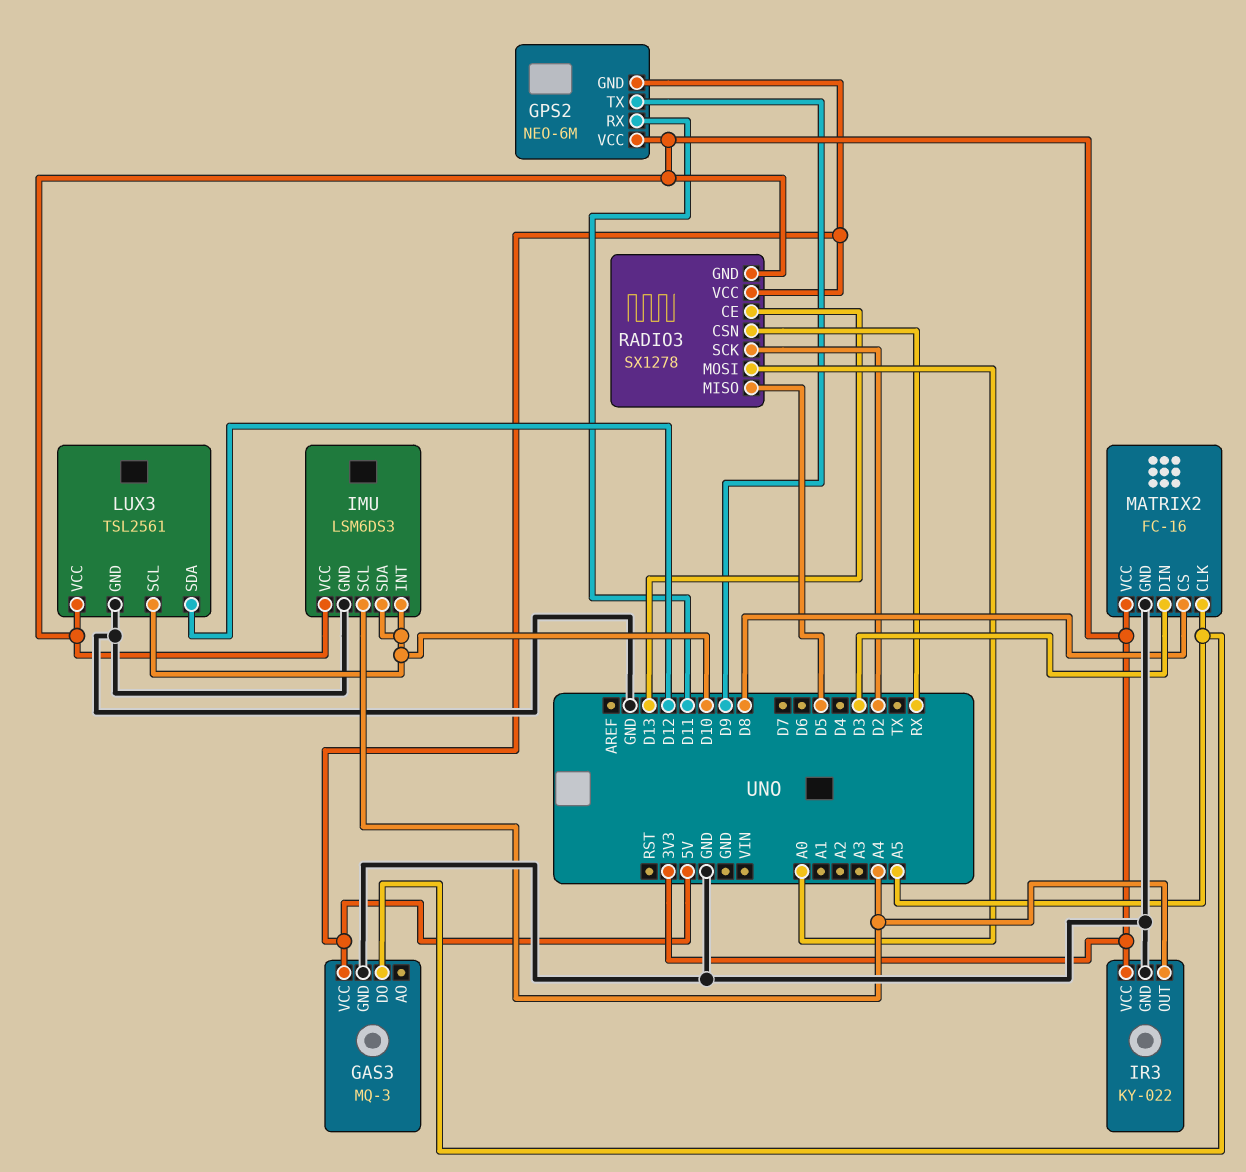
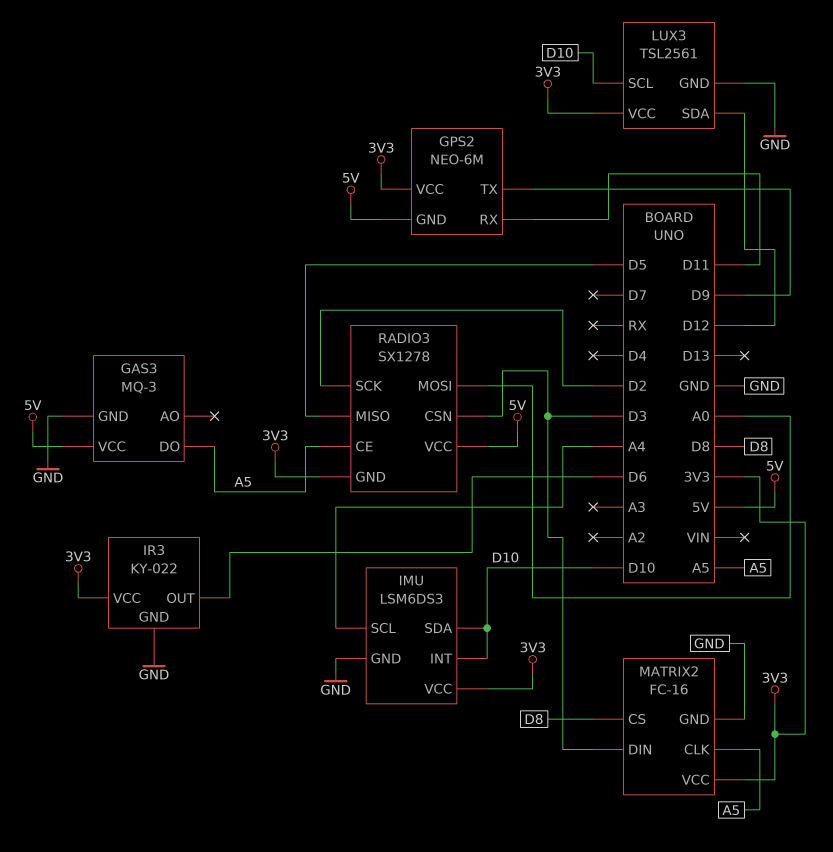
IR3 pin OUT: A4 -> D6
RADIO3 pin CE: D13 -> A5
RADIO3 pin CSN: RX -> D3

